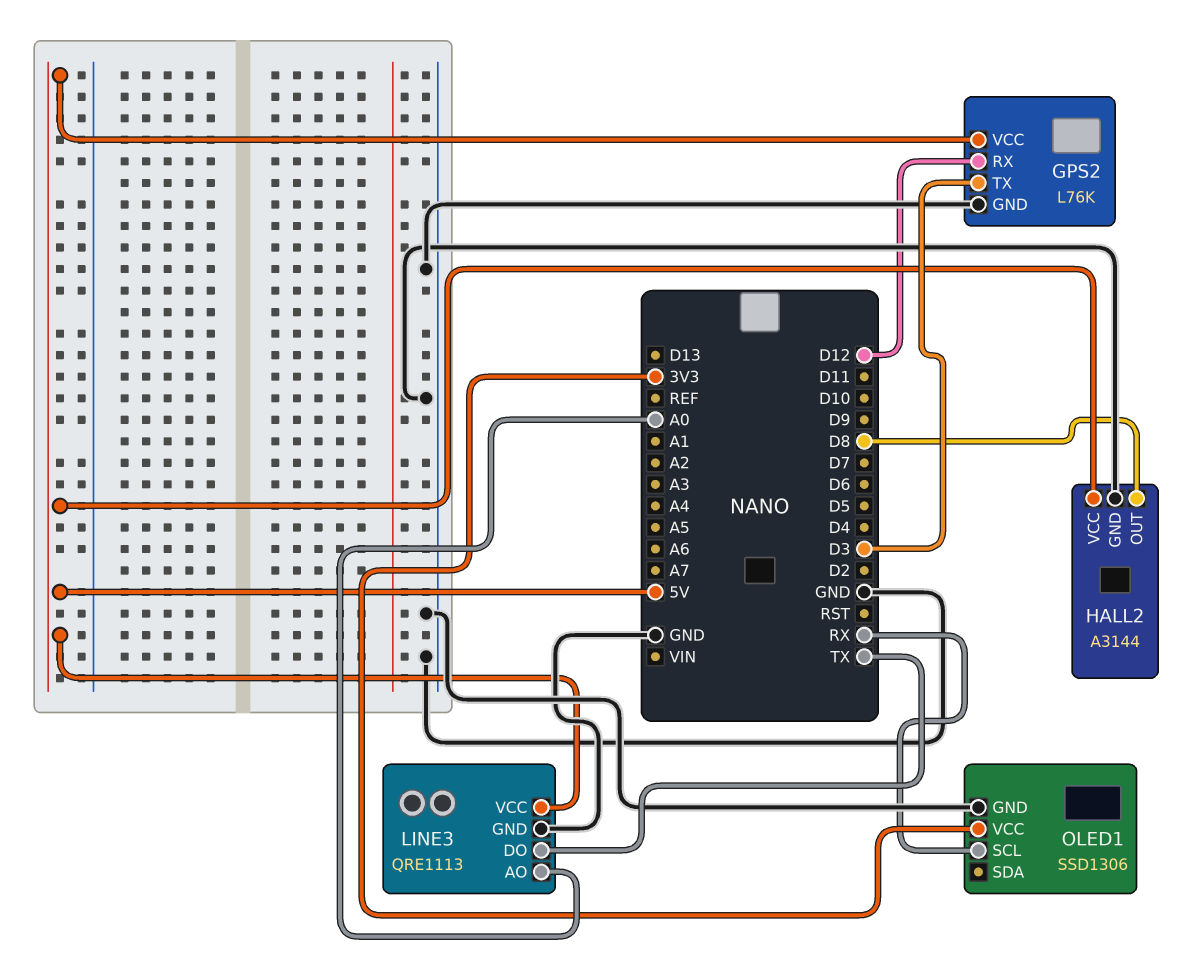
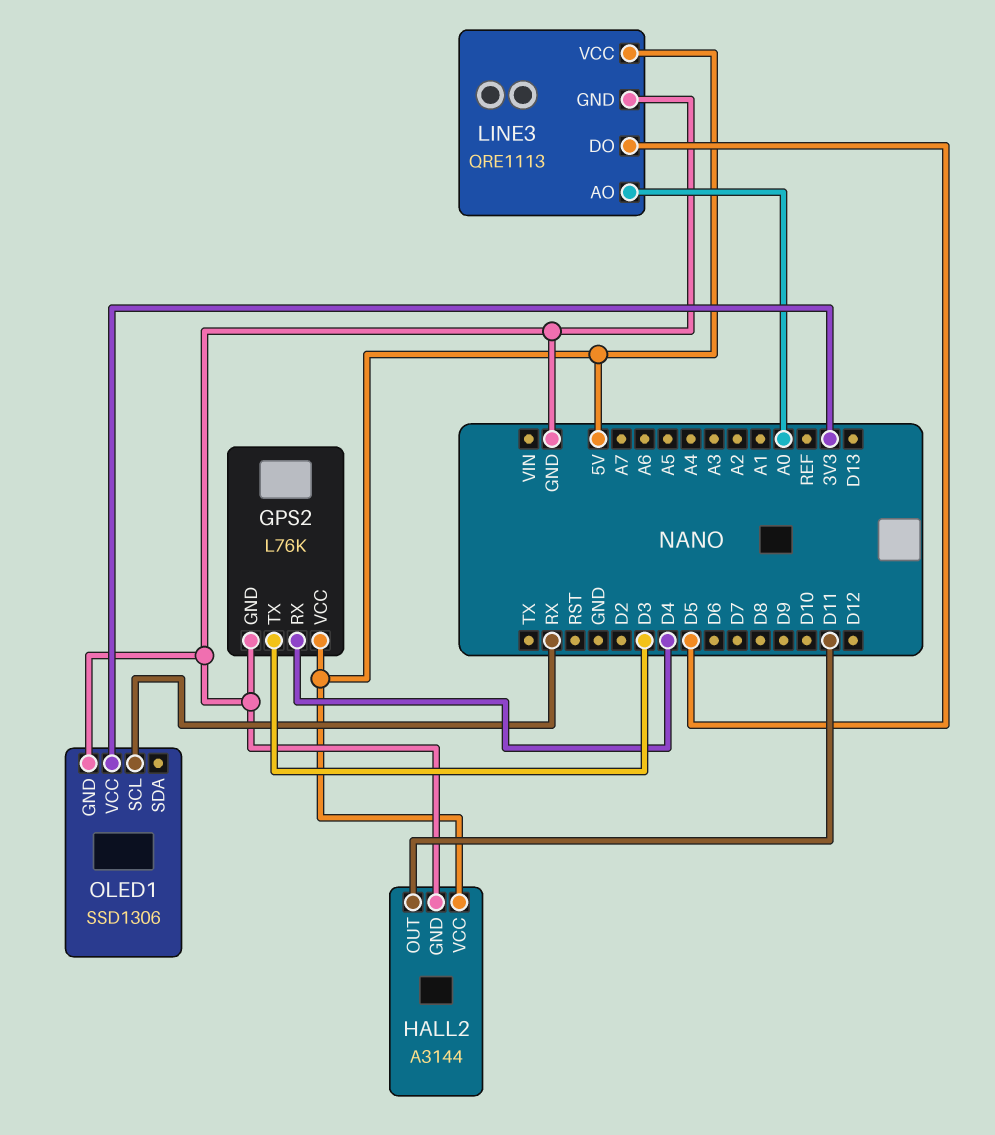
GPS2 pin RX: D12 -> D4
HALL2 pin OUT: D8 -> D11
LINE3 pin DO: TX -> D5

